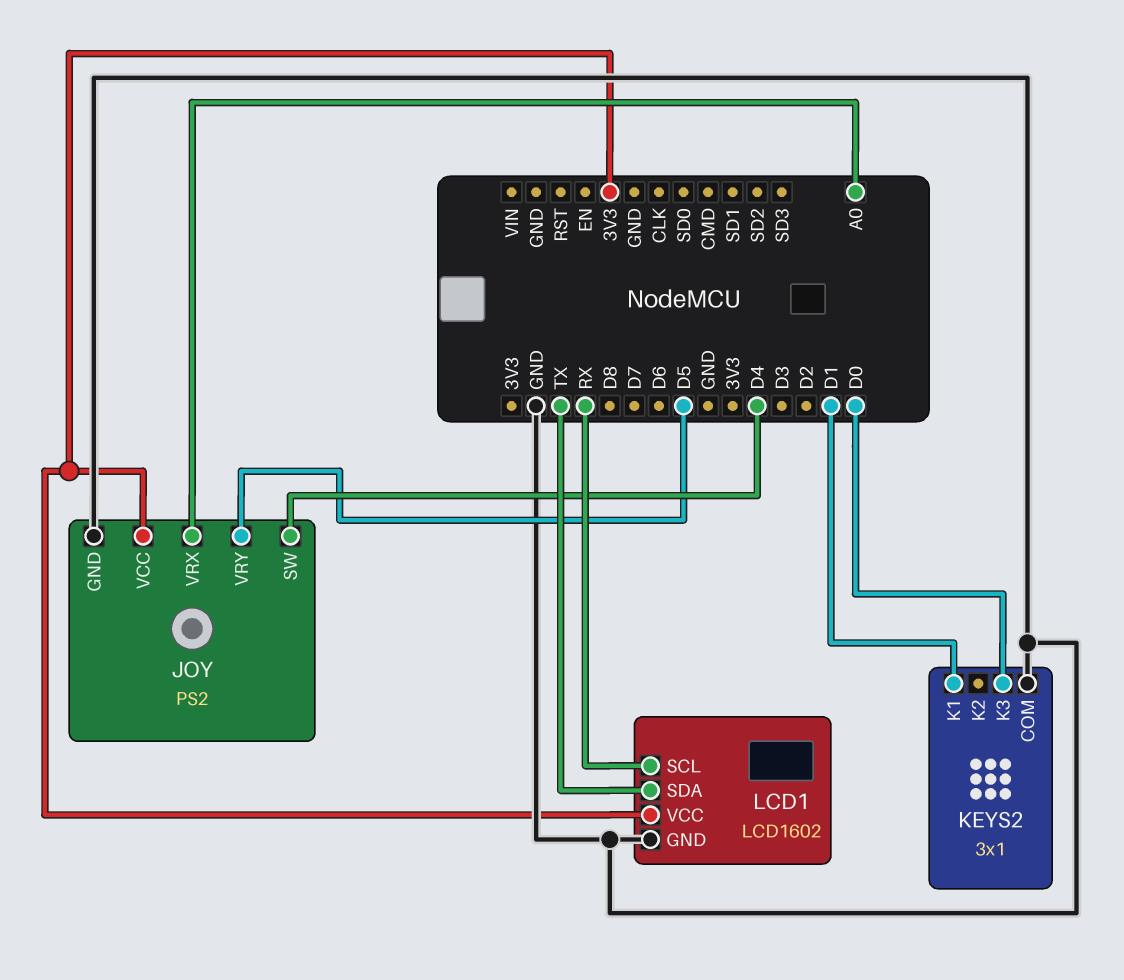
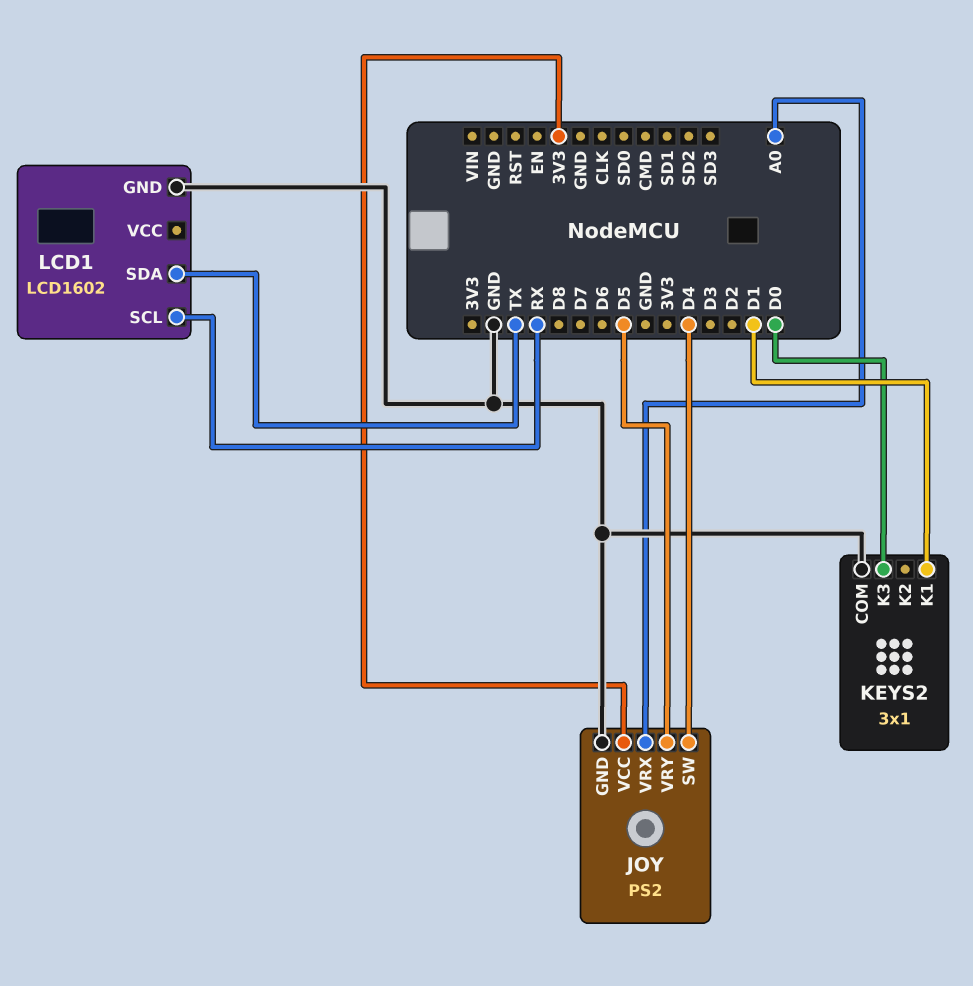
LCD1 pin VCC: 3V3 -> none

